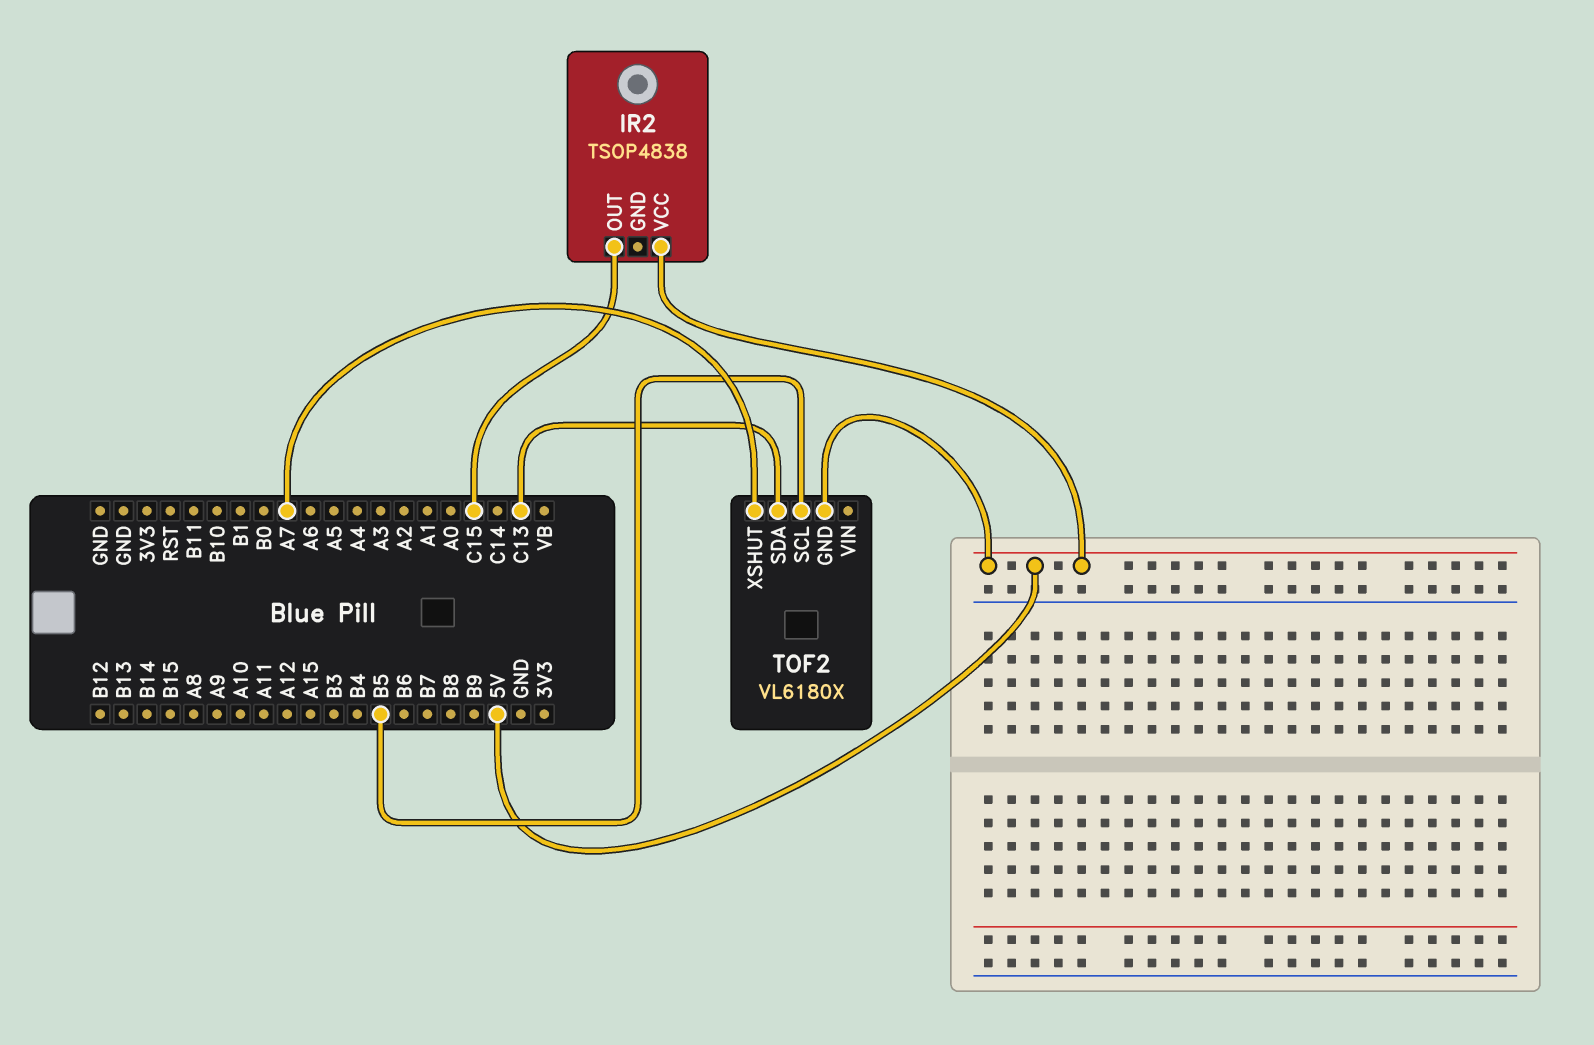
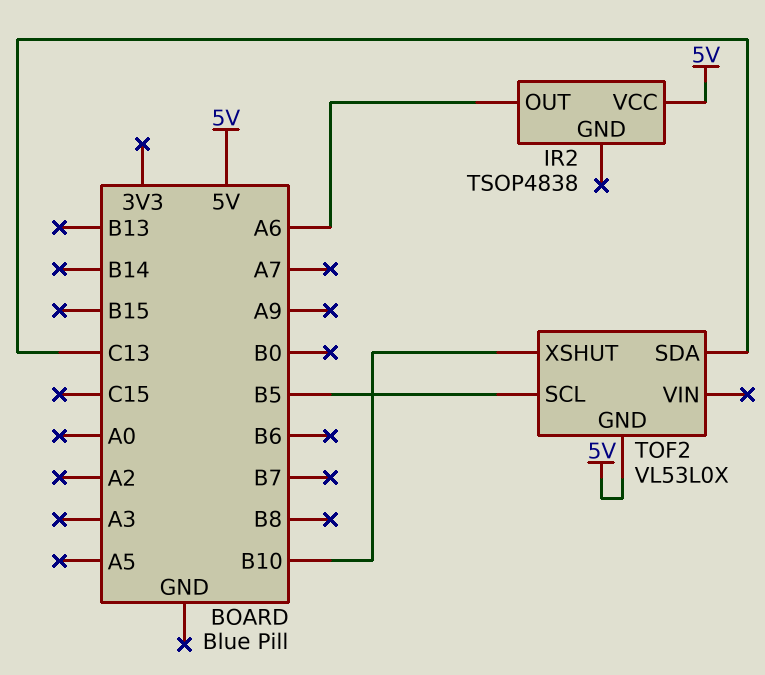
IR2 pin OUT: C15 -> A6
TOF2: VL6180X -> VL53L0X
TOF2 pin XSHUT: A7 -> B10

